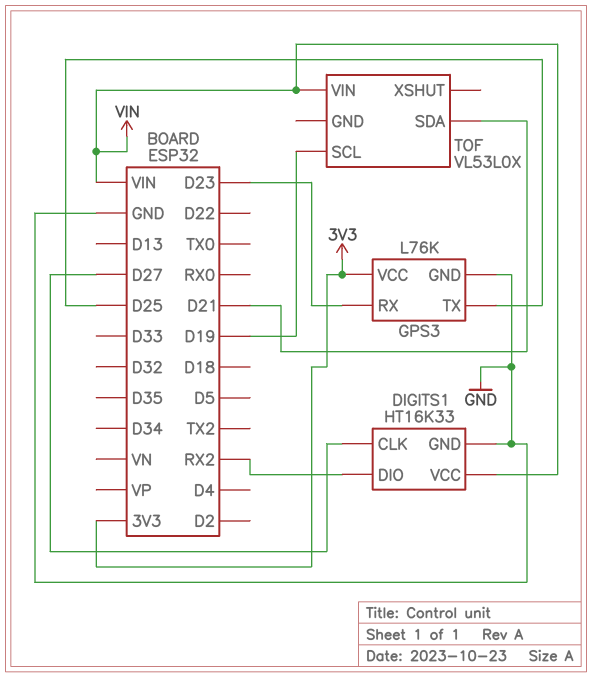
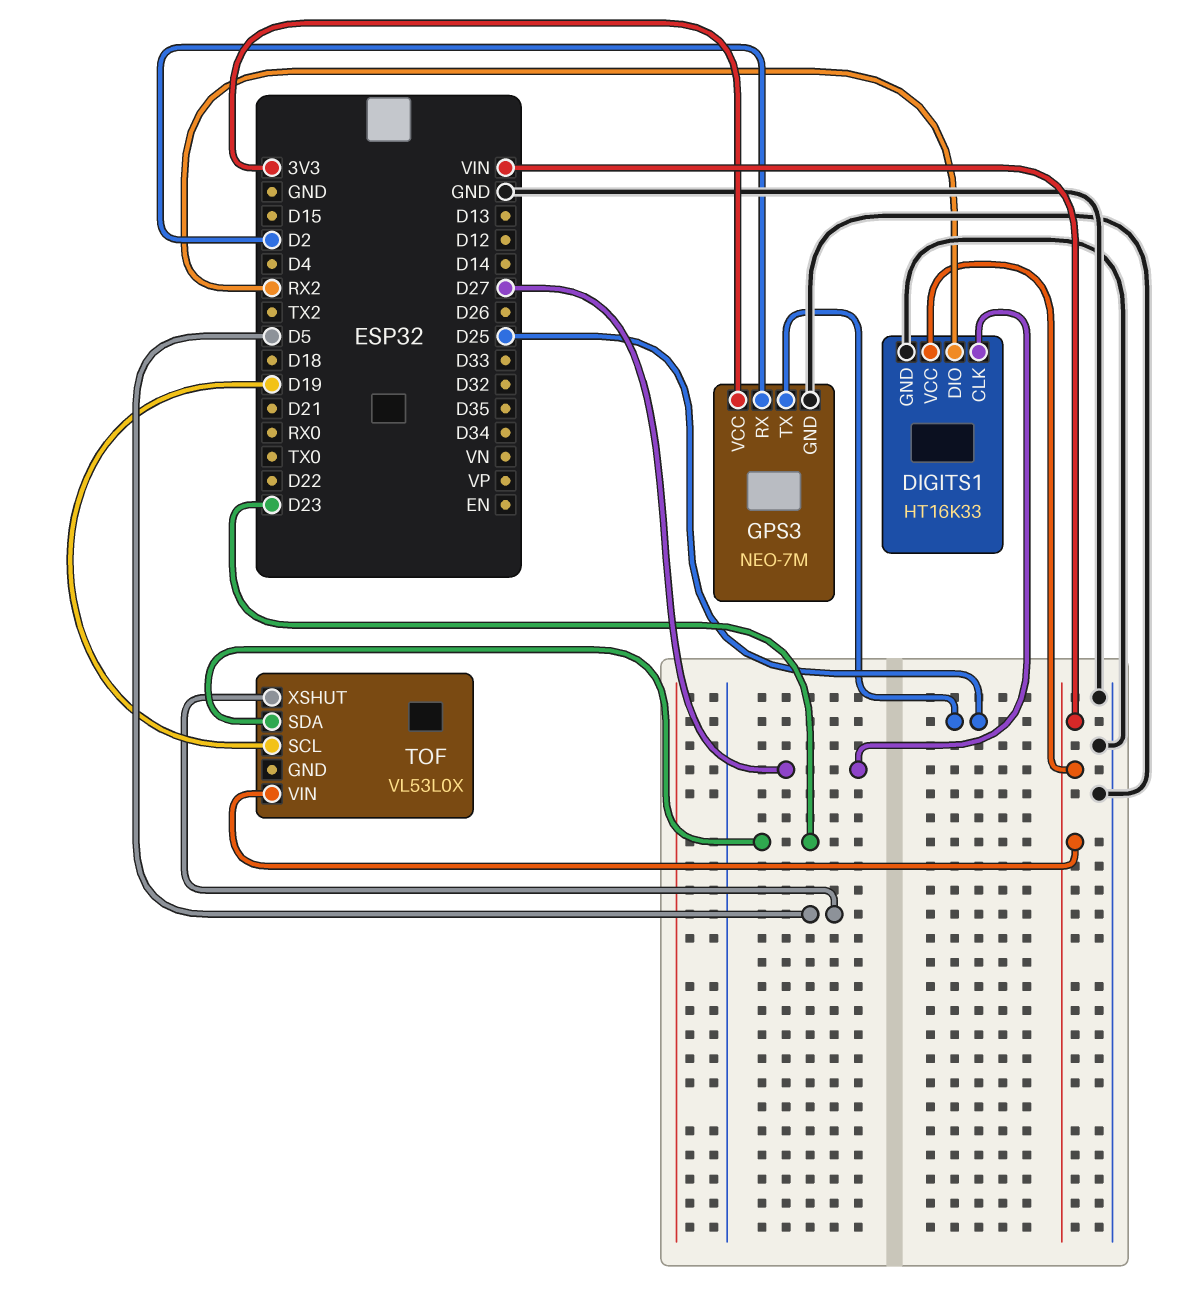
GPS3: L76K -> NEO-7M
GPS3 pin RX: D23 -> D2
TOF pin SDA: D21 -> D23
TOF pin XSHUT: none -> D5

